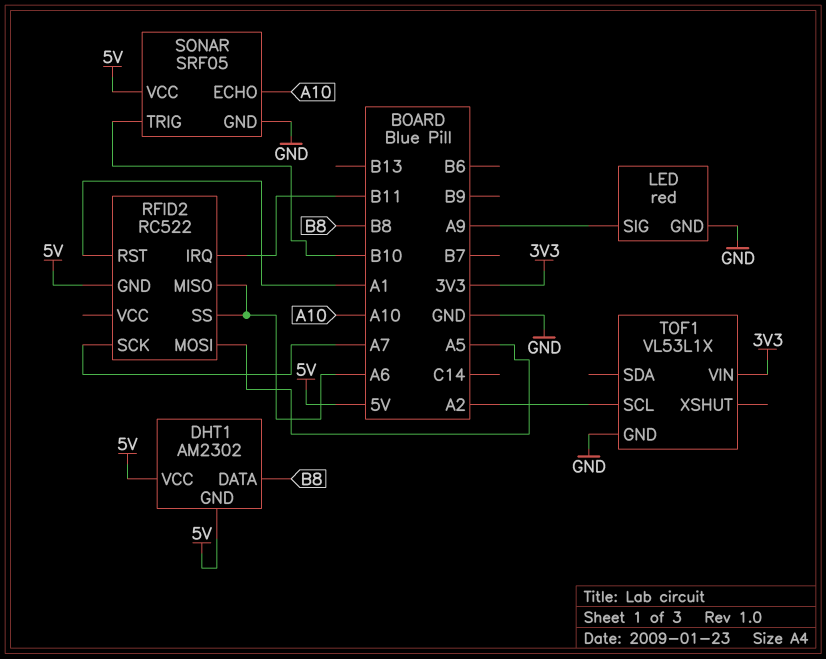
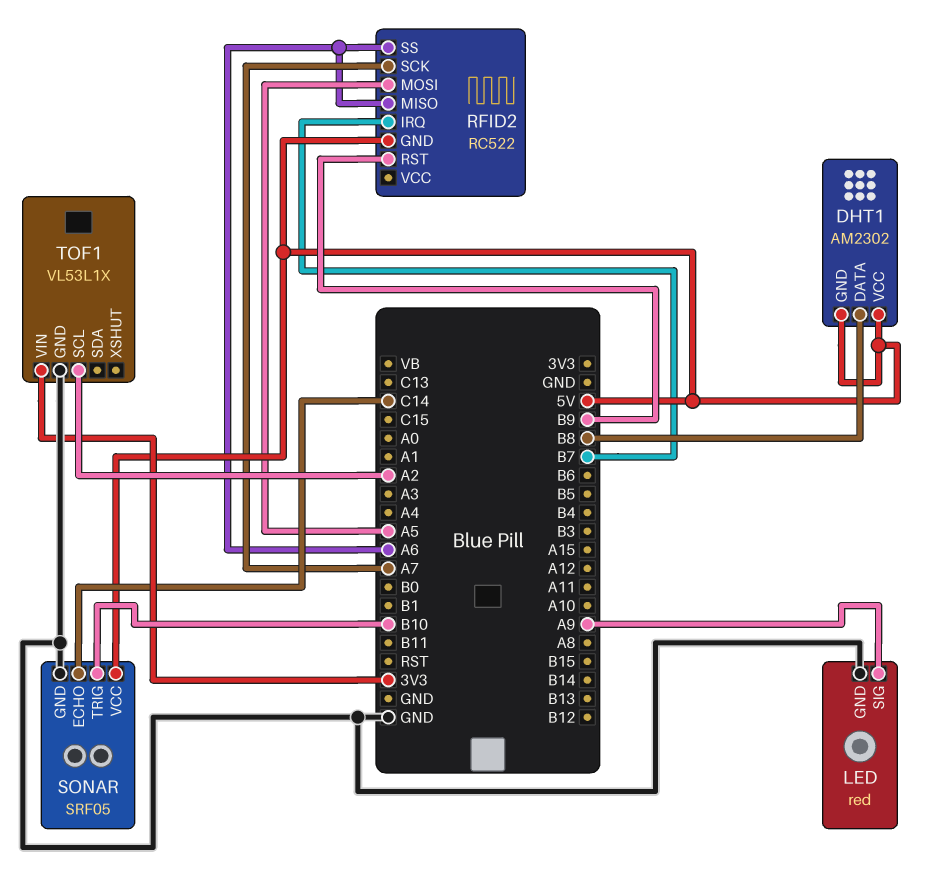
RFID2 pin IRQ: B11 -> B7
RFID2 pin RST: A1 -> B9
SONAR pin ECHO: A10 -> C14

